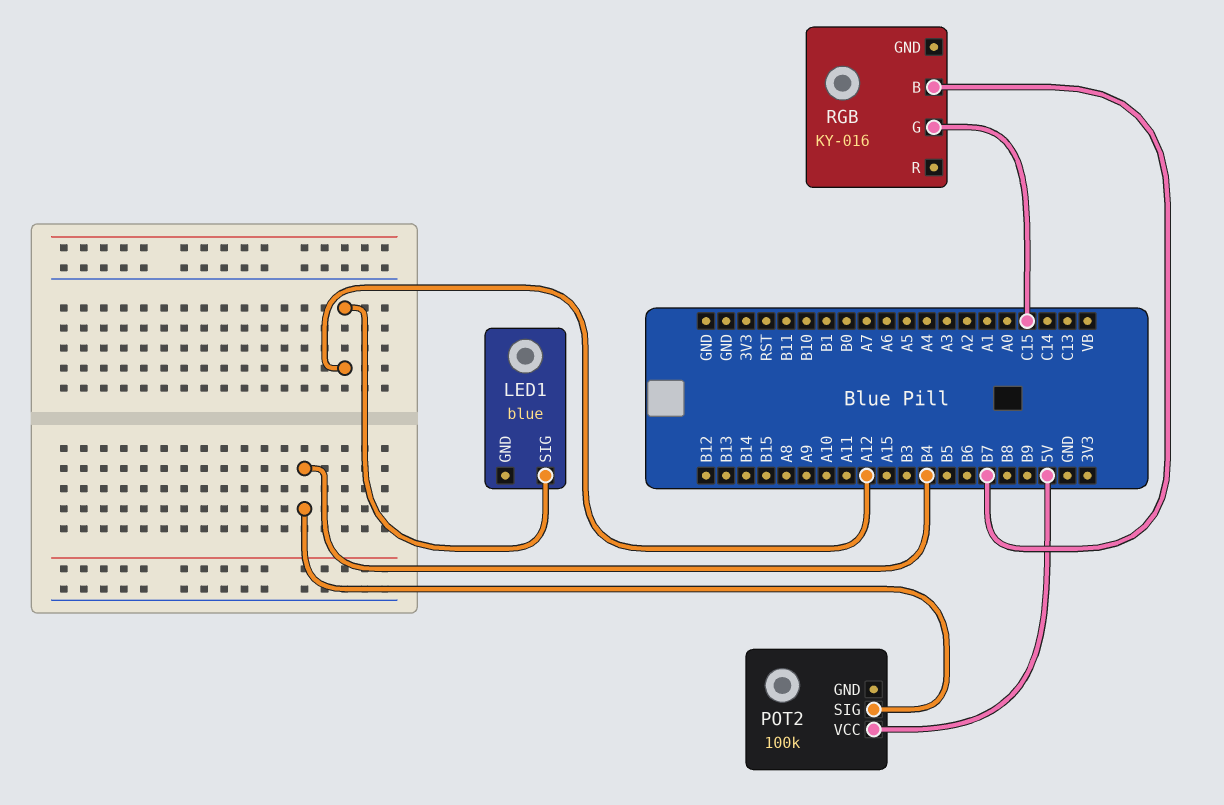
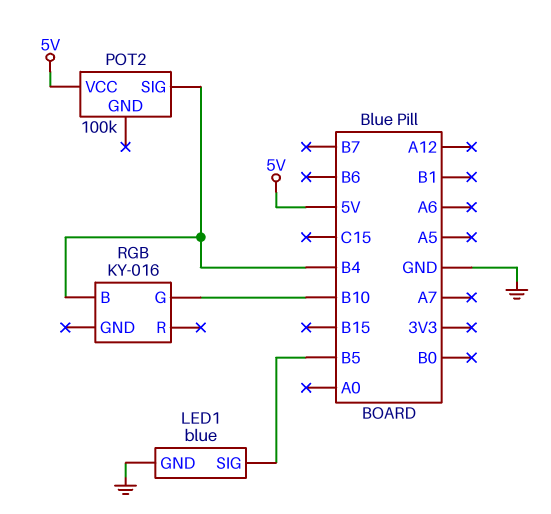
LED1 pin GND: none -> GND
LED1 pin SIG: A12 -> B5
RGB pin B: B7 -> B4
RGB pin G: C15 -> B10

